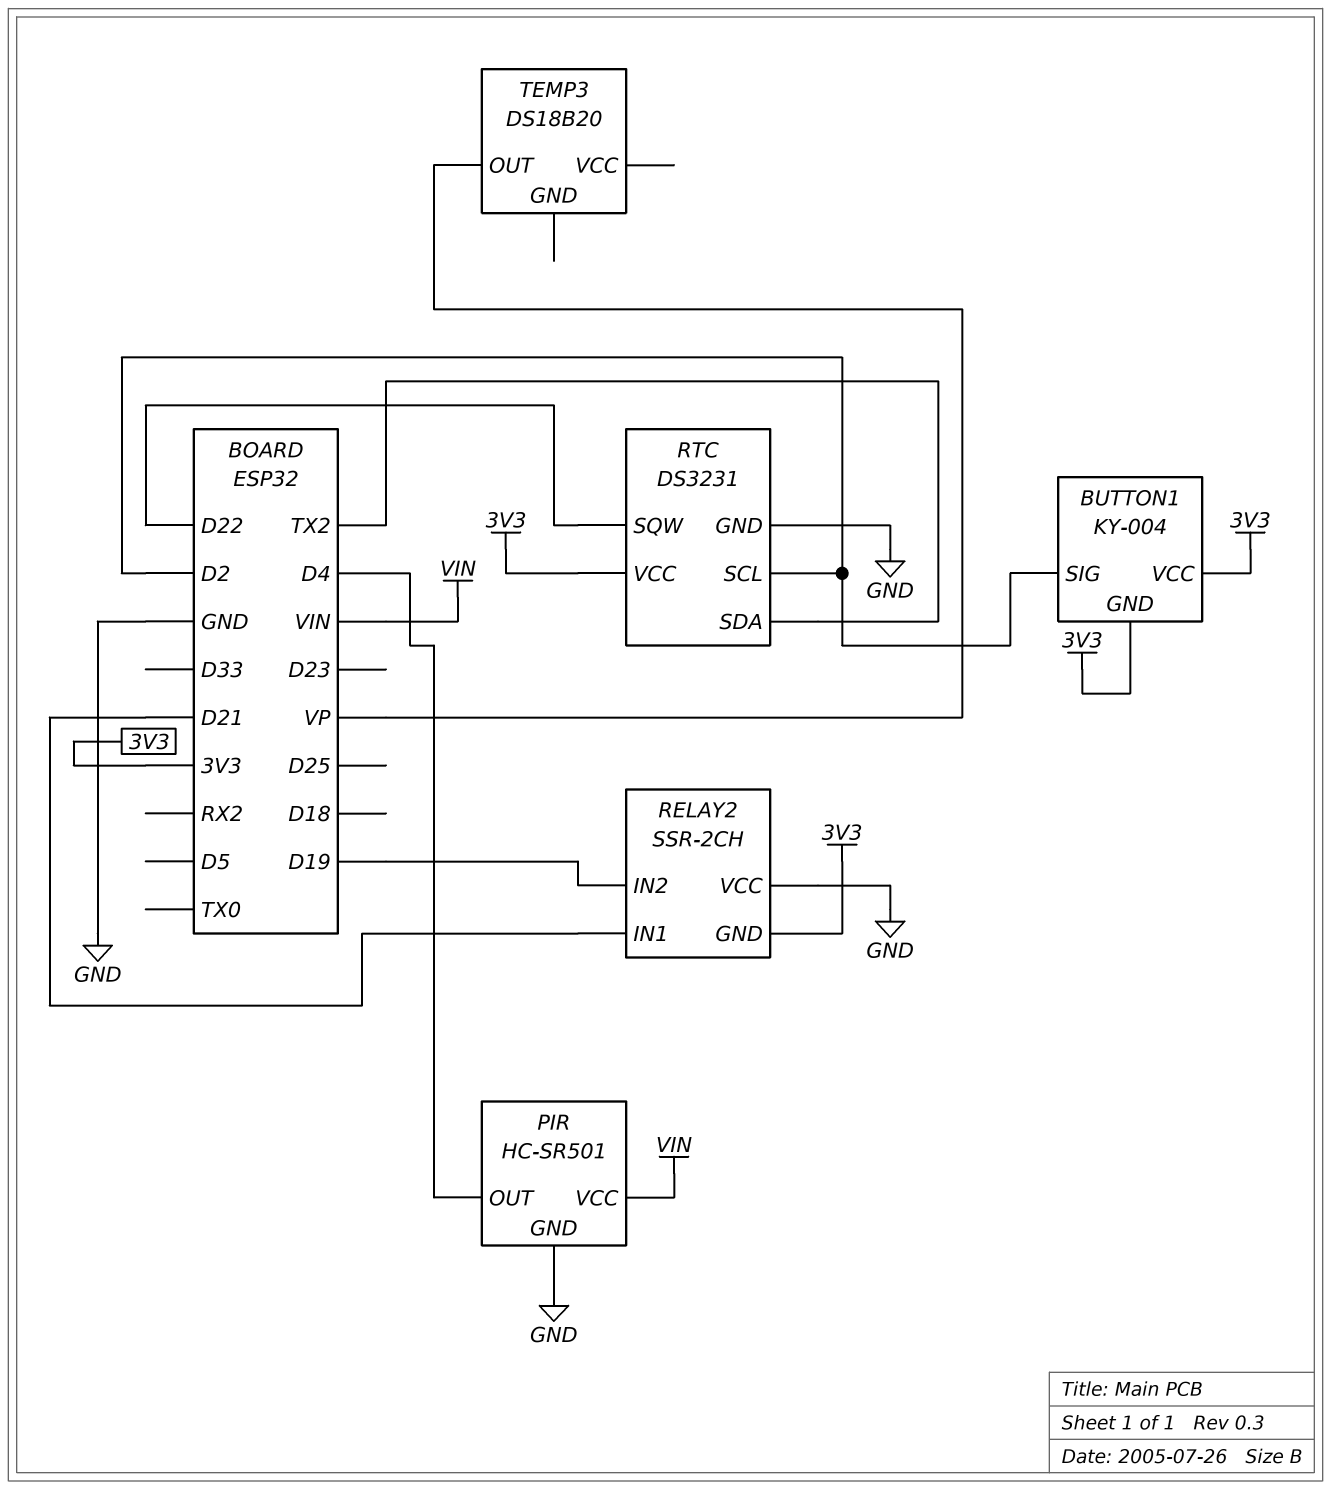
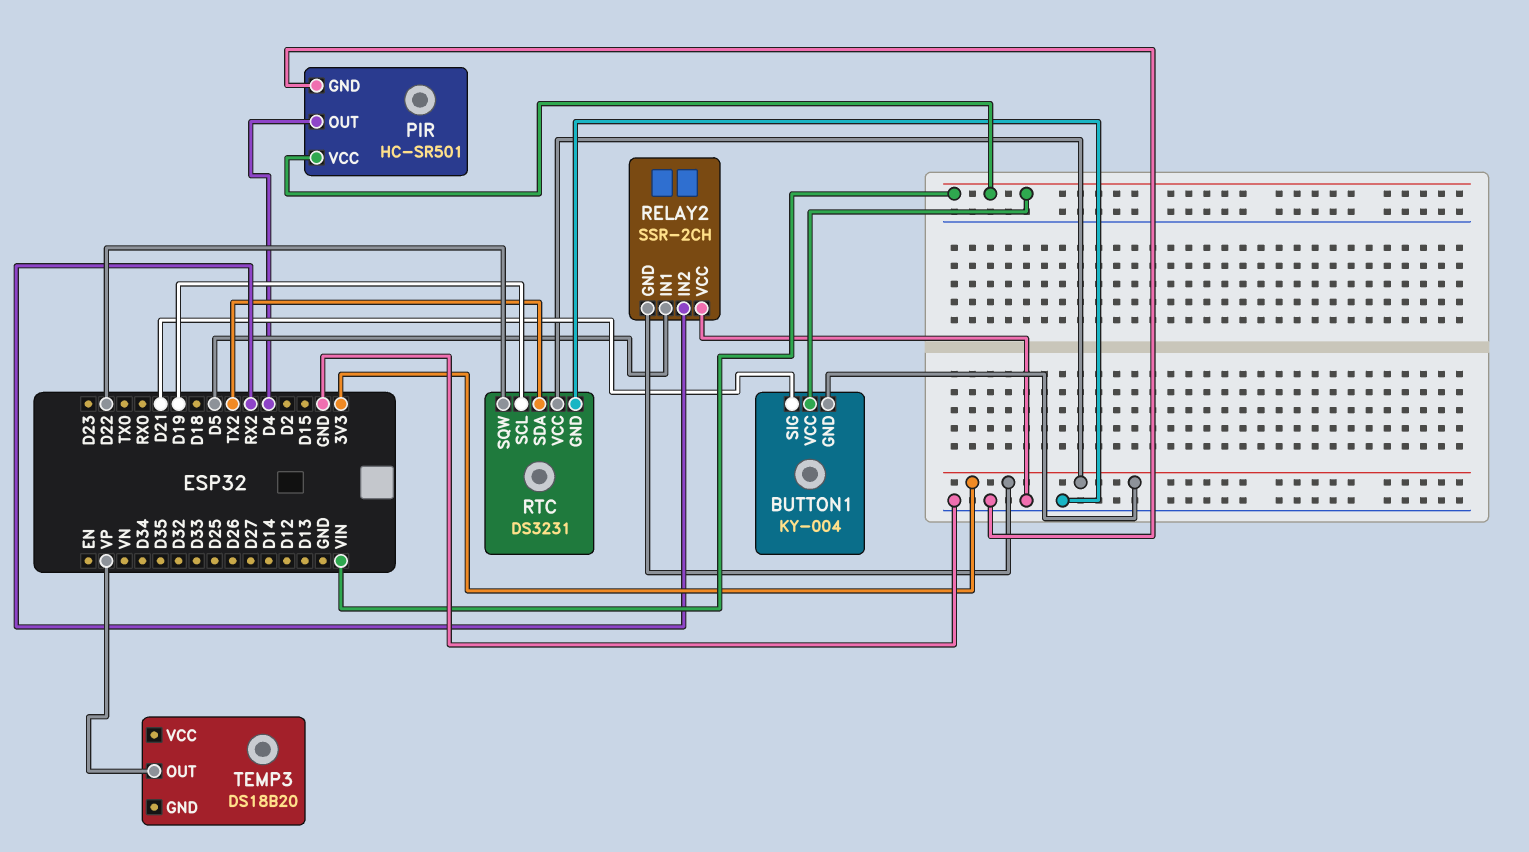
BUTTON1 pin SIG: D2 -> D21
BUTTON1 pin VCC: 3V3 -> VIN
RELAY2 pin IN1: D21 -> D5
RELAY2 pin IN2: D19 -> RX2
RTC pin SCL: D2 -> D19

